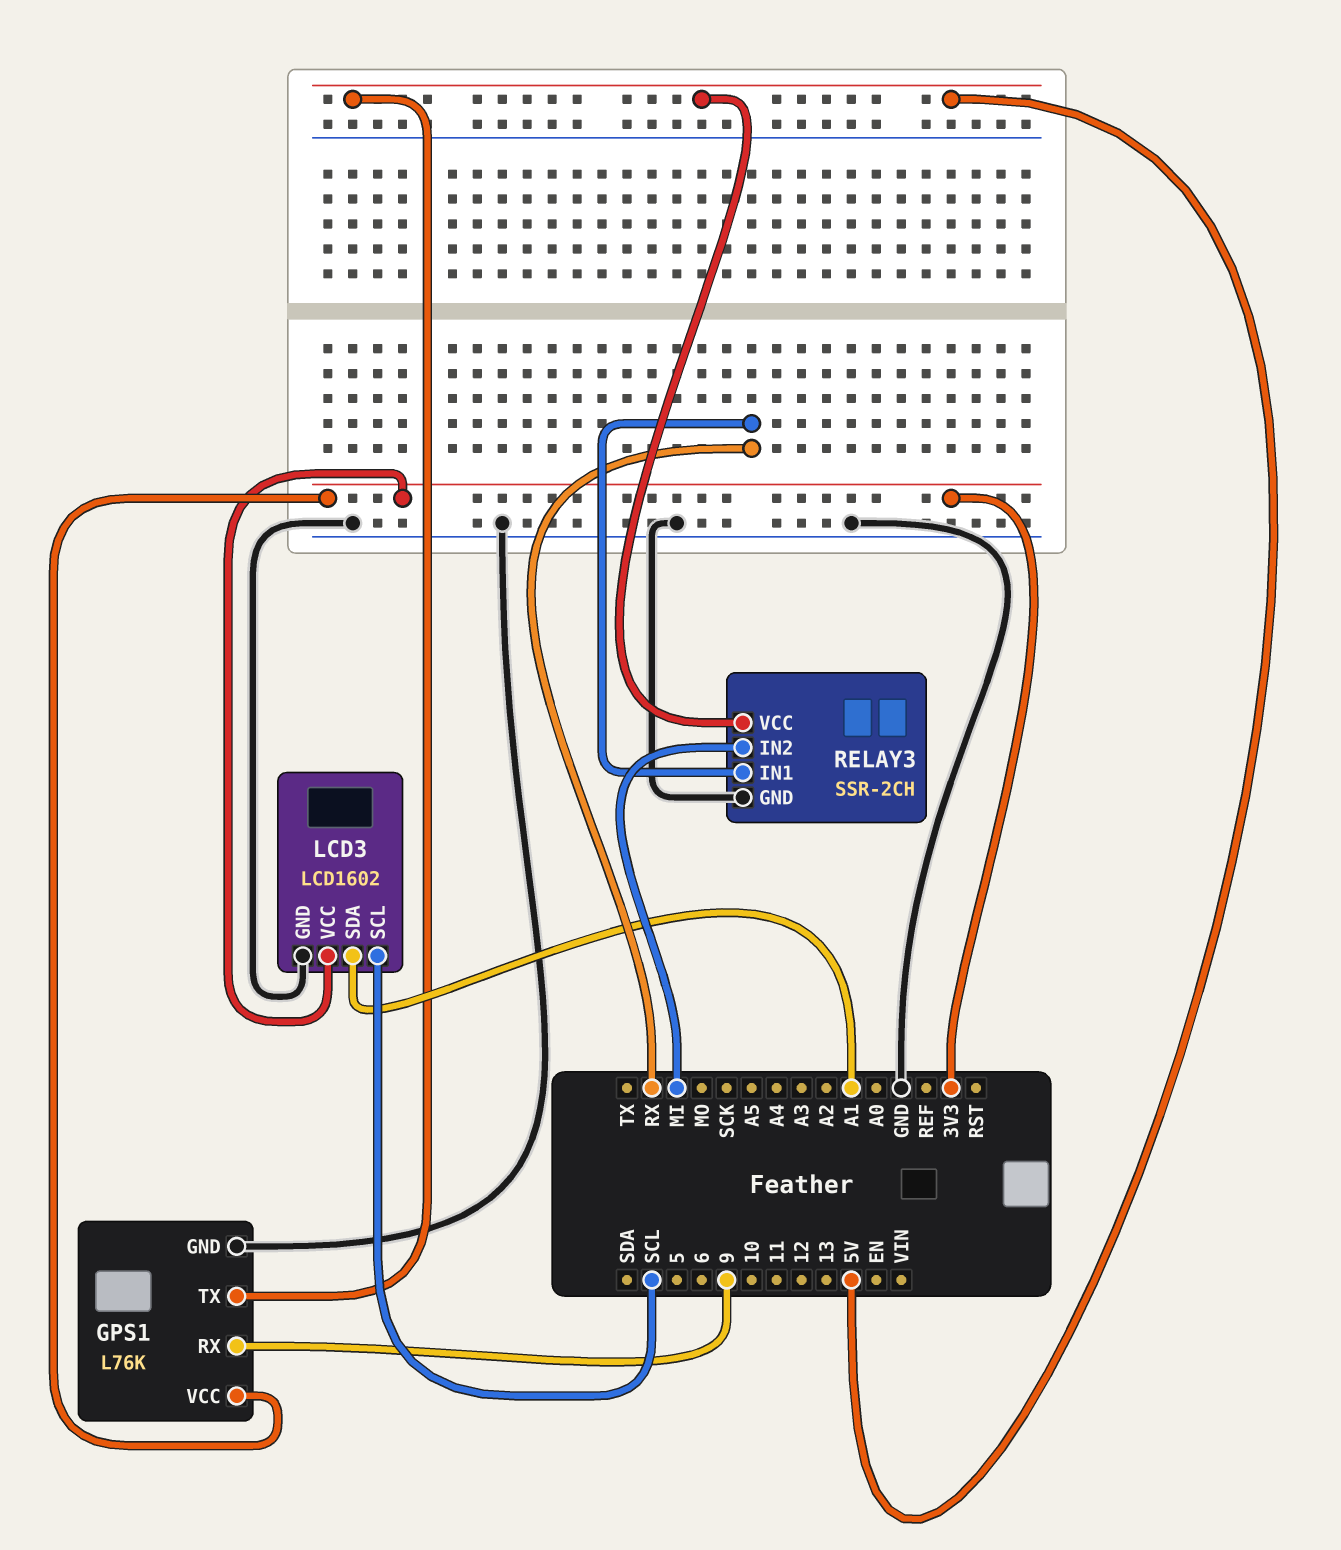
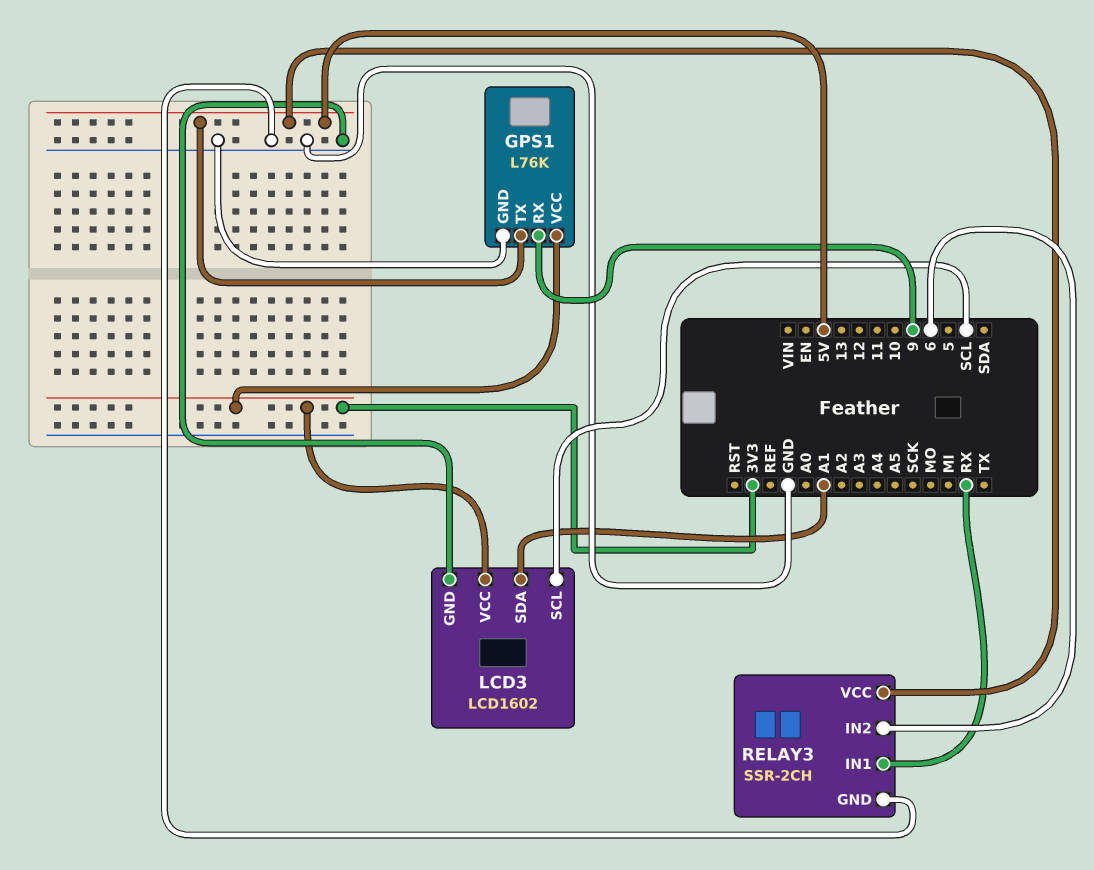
RELAY3 pin IN2: MI -> 6

